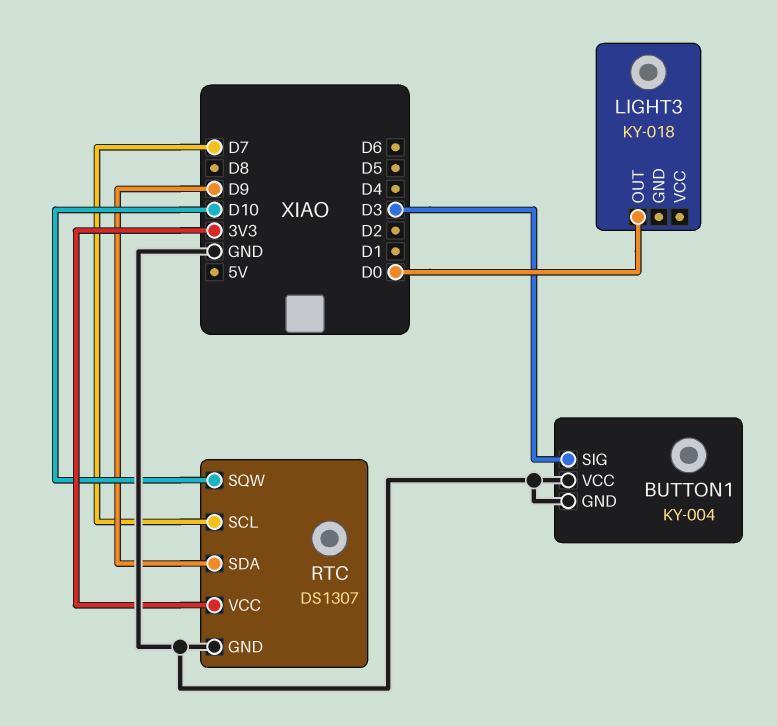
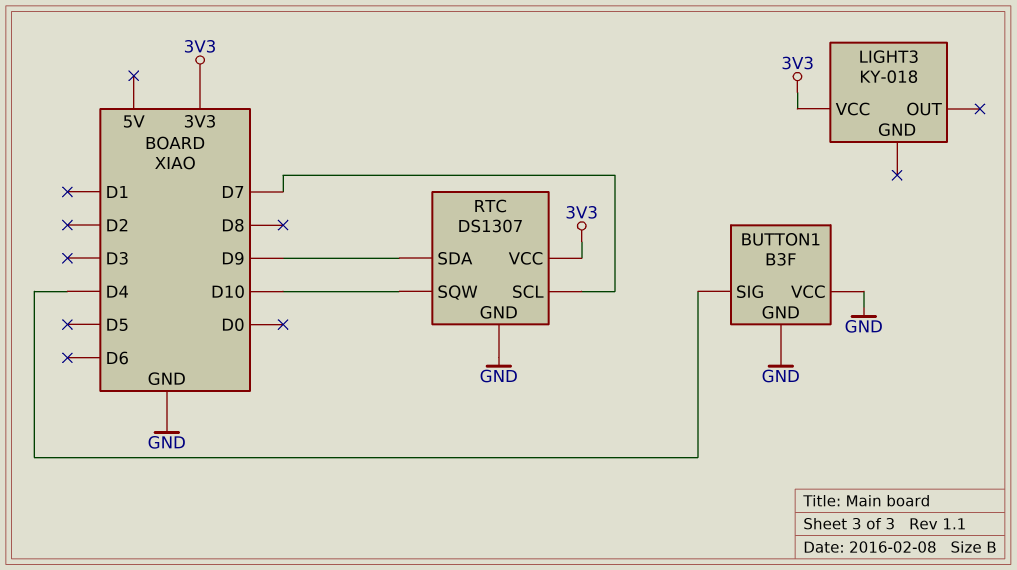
BUTTON1: KY-004 -> B3F
BUTTON1 pin SIG: D3 -> D4
LIGHT3 pin OUT: D0 -> none
LIGHT3 pin VCC: none -> 3V3

